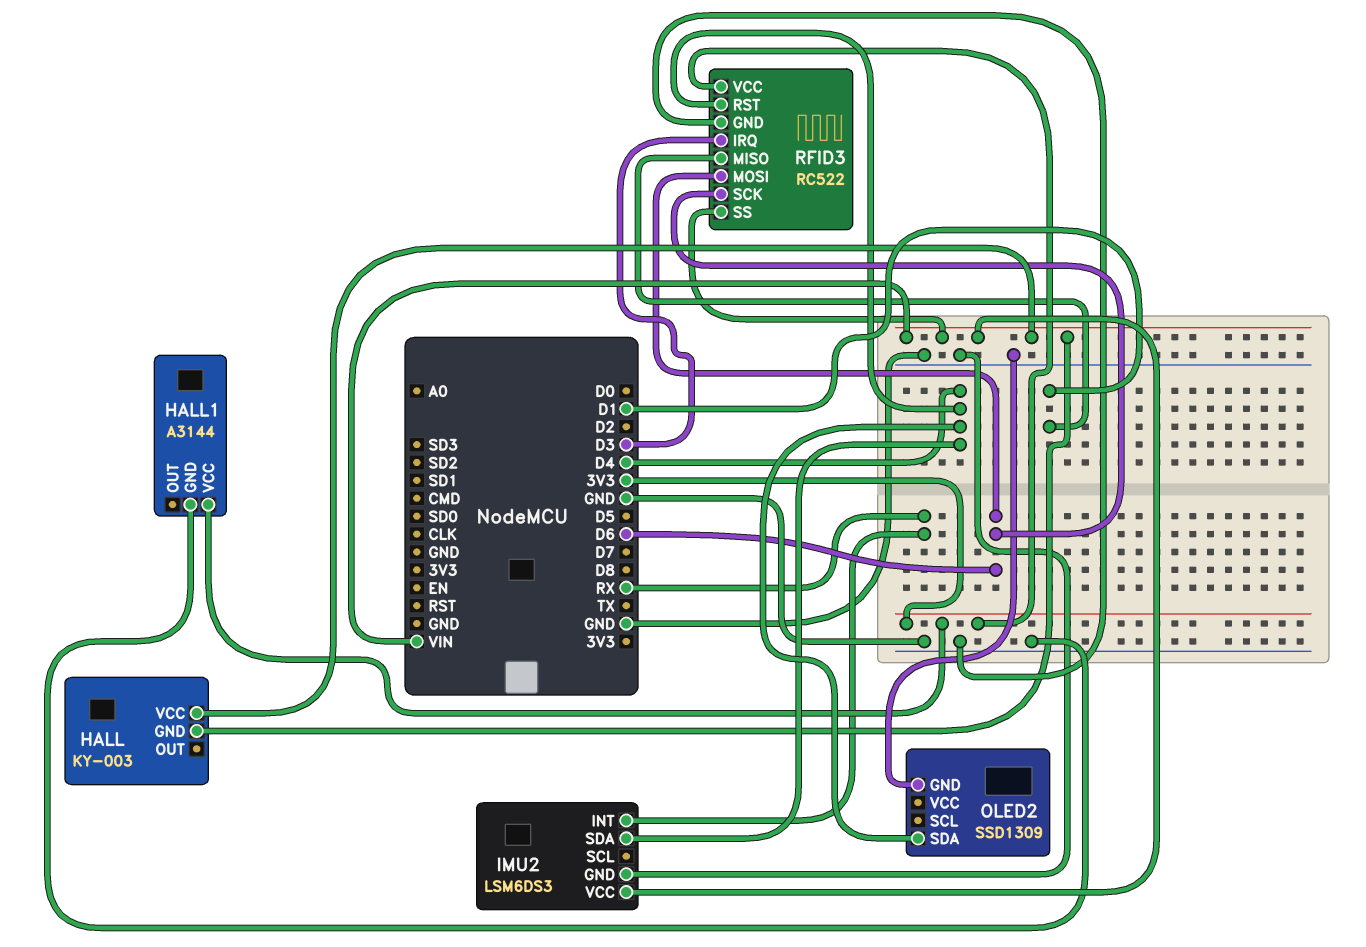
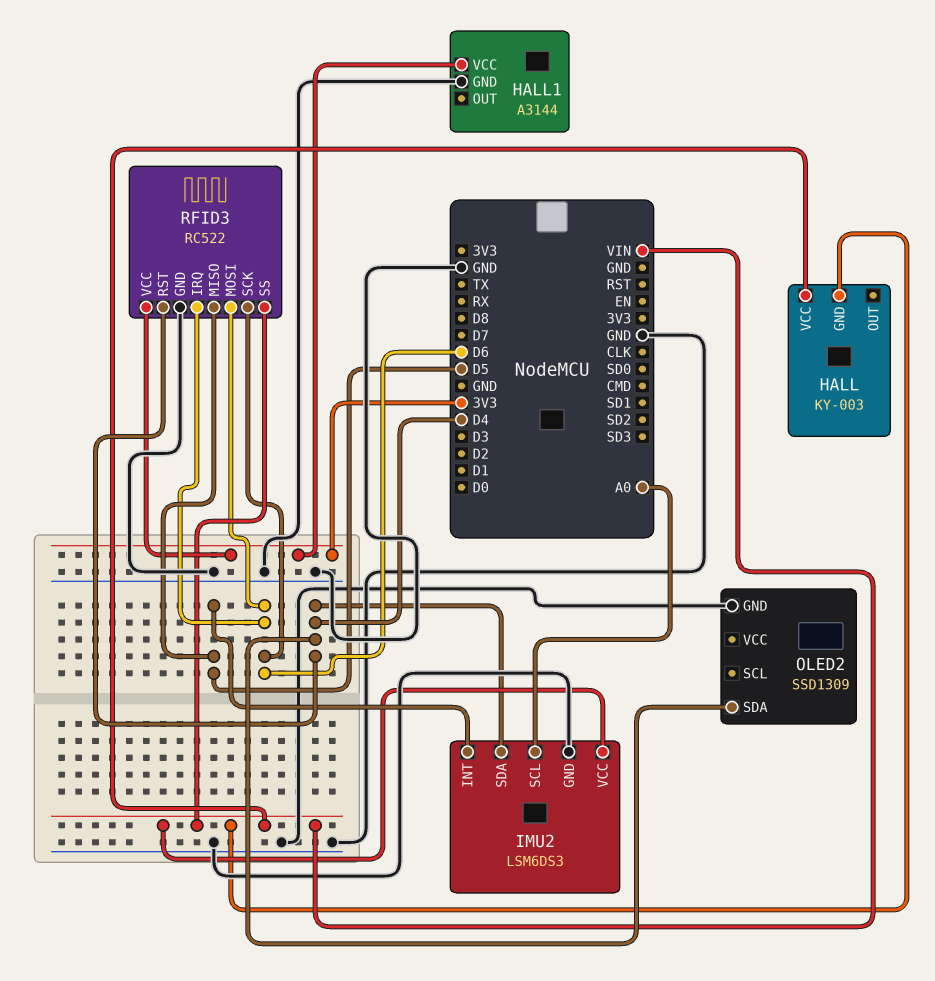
IMU2 pin INT: RX -> D5
IMU2 pin SCL: none -> A0
RFID3 pin IRQ: D3 -> D6
RFID3 pin MISO: D1 -> D5

